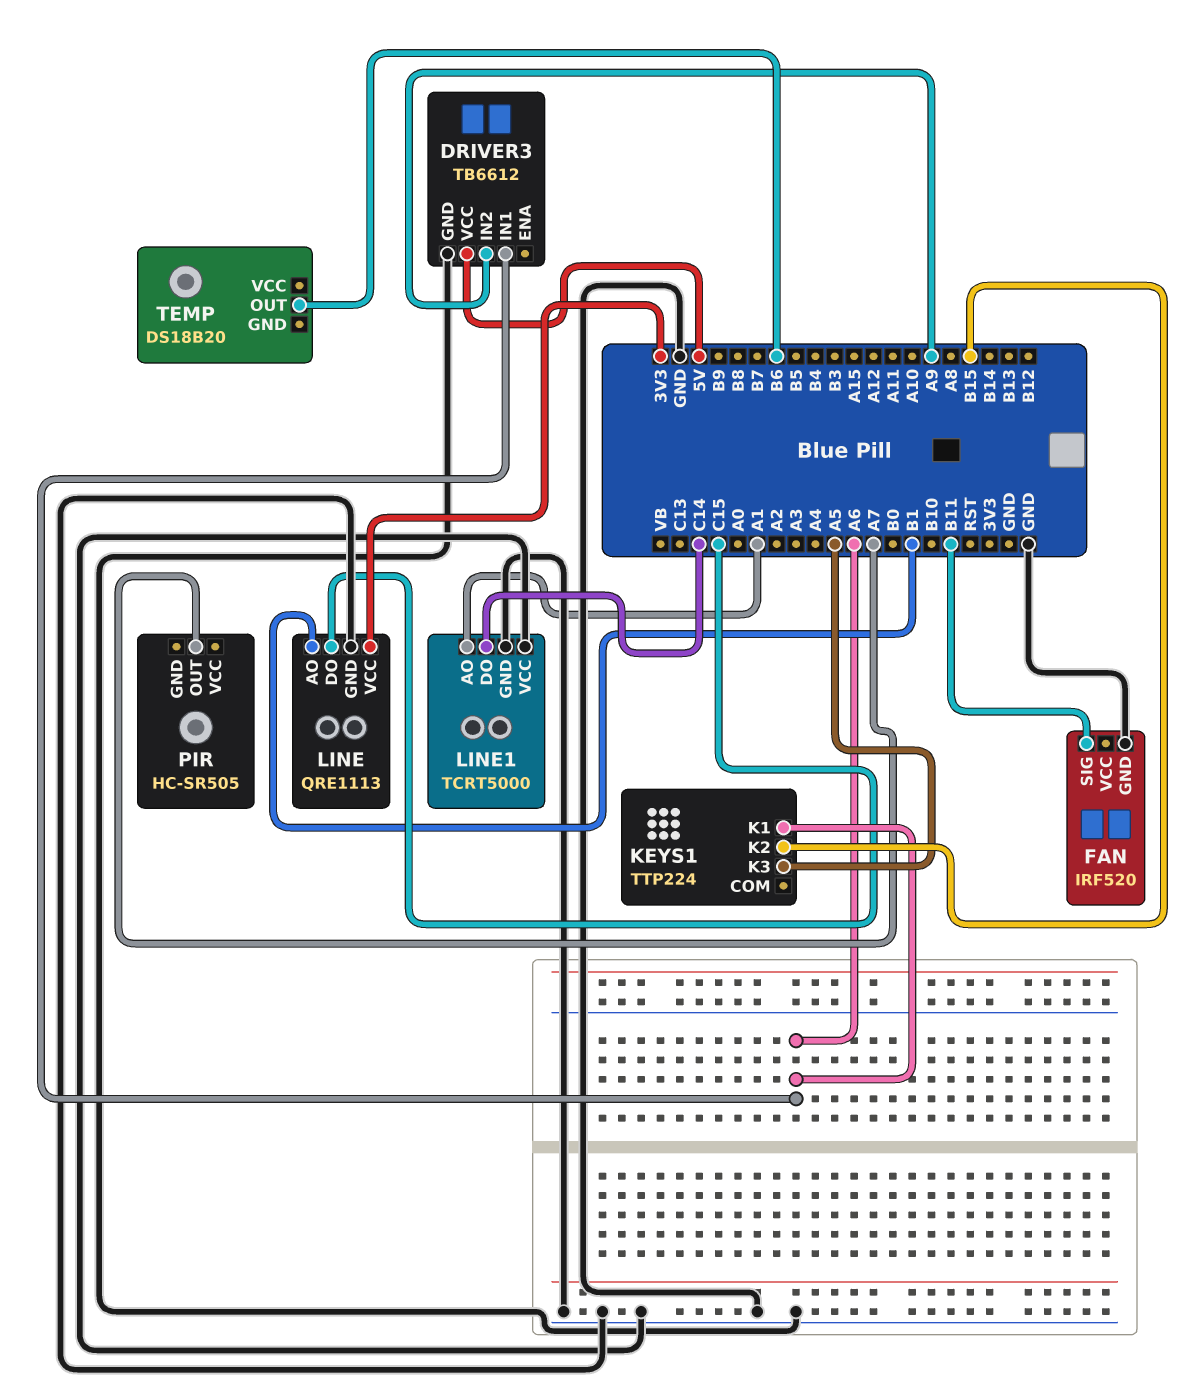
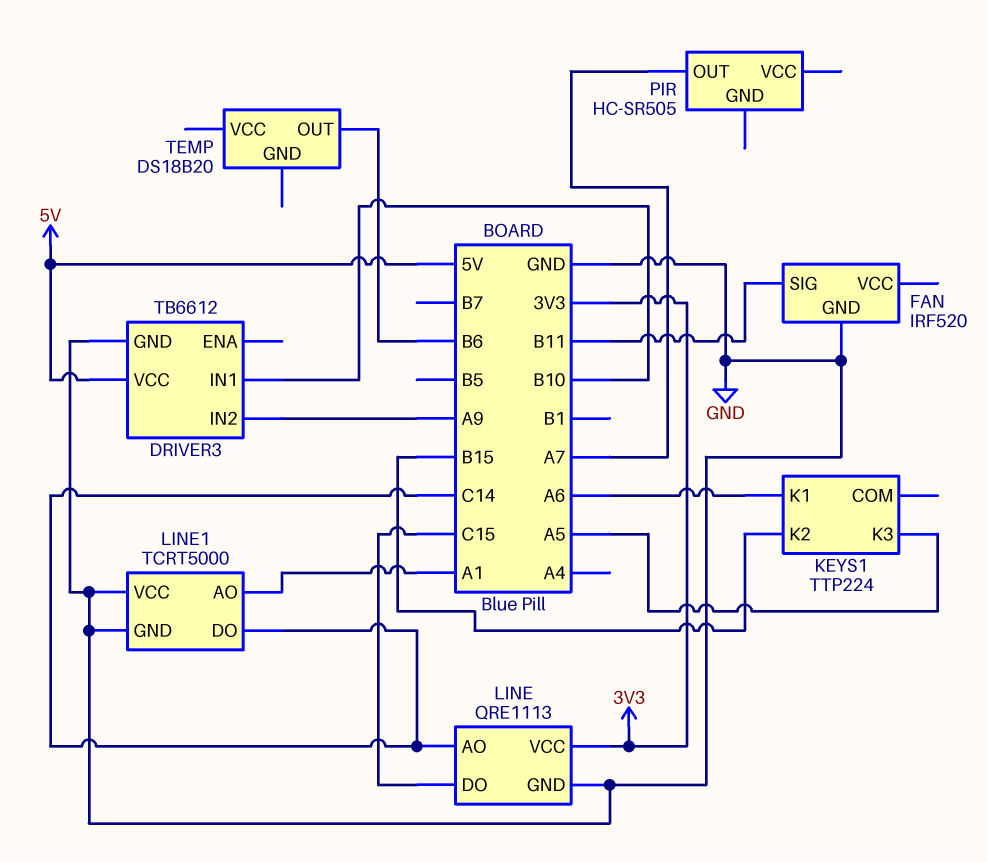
DRIVER3 pin IN1: A6 -> B10
LINE pin AO: B1 -> C14

